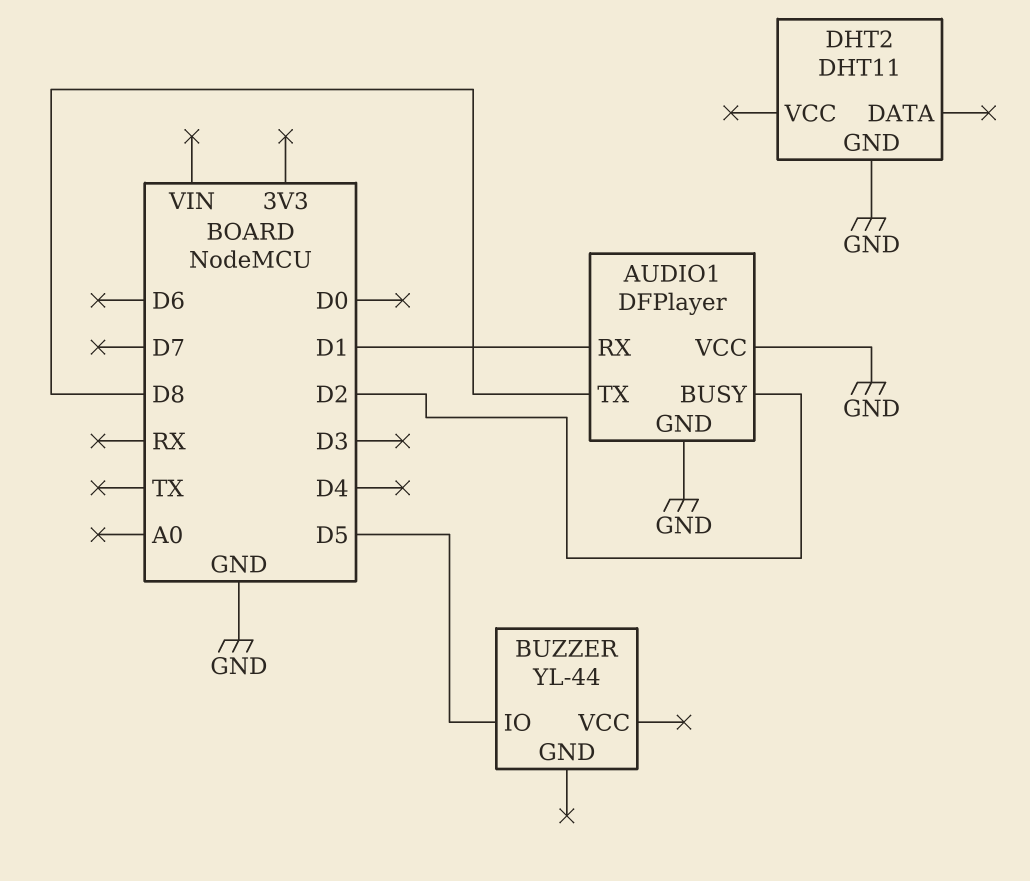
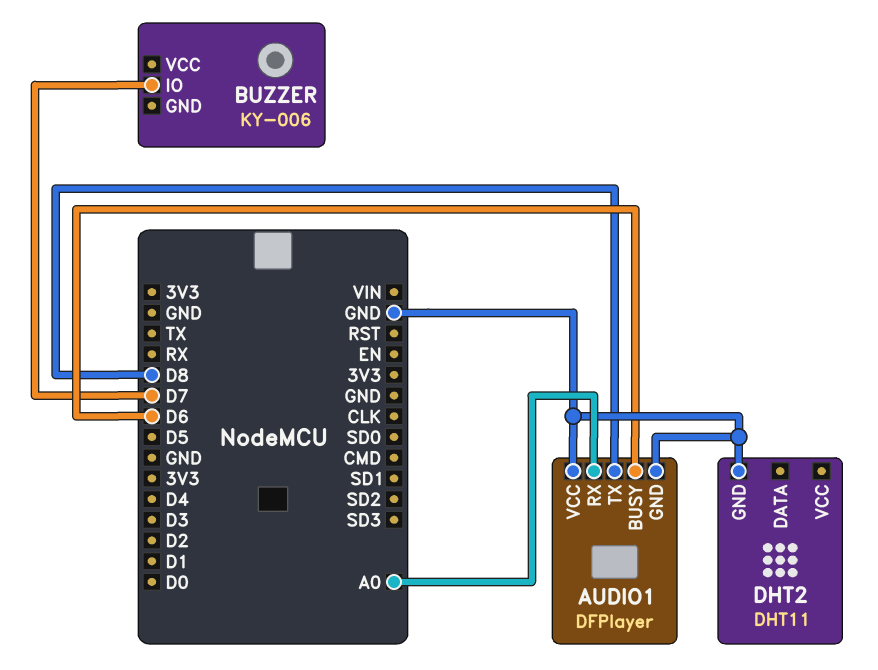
AUDIO1 pin BUSY: D2 -> D6
AUDIO1 pin RX: D1 -> A0
BUZZER: YL-44 -> KY-006
BUZZER pin IO: D5 -> D7

